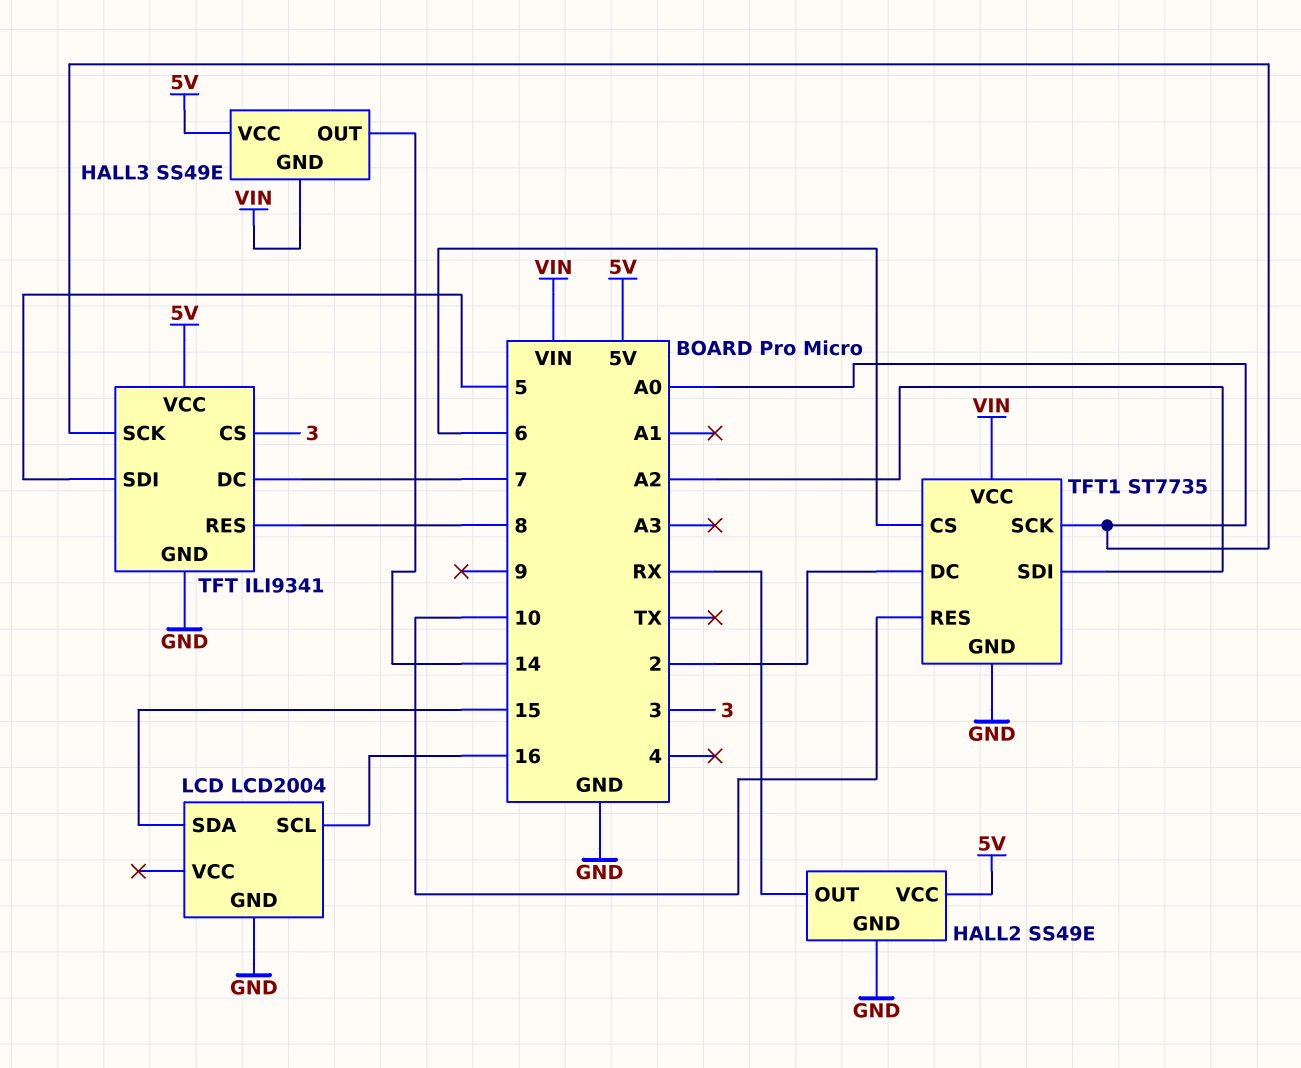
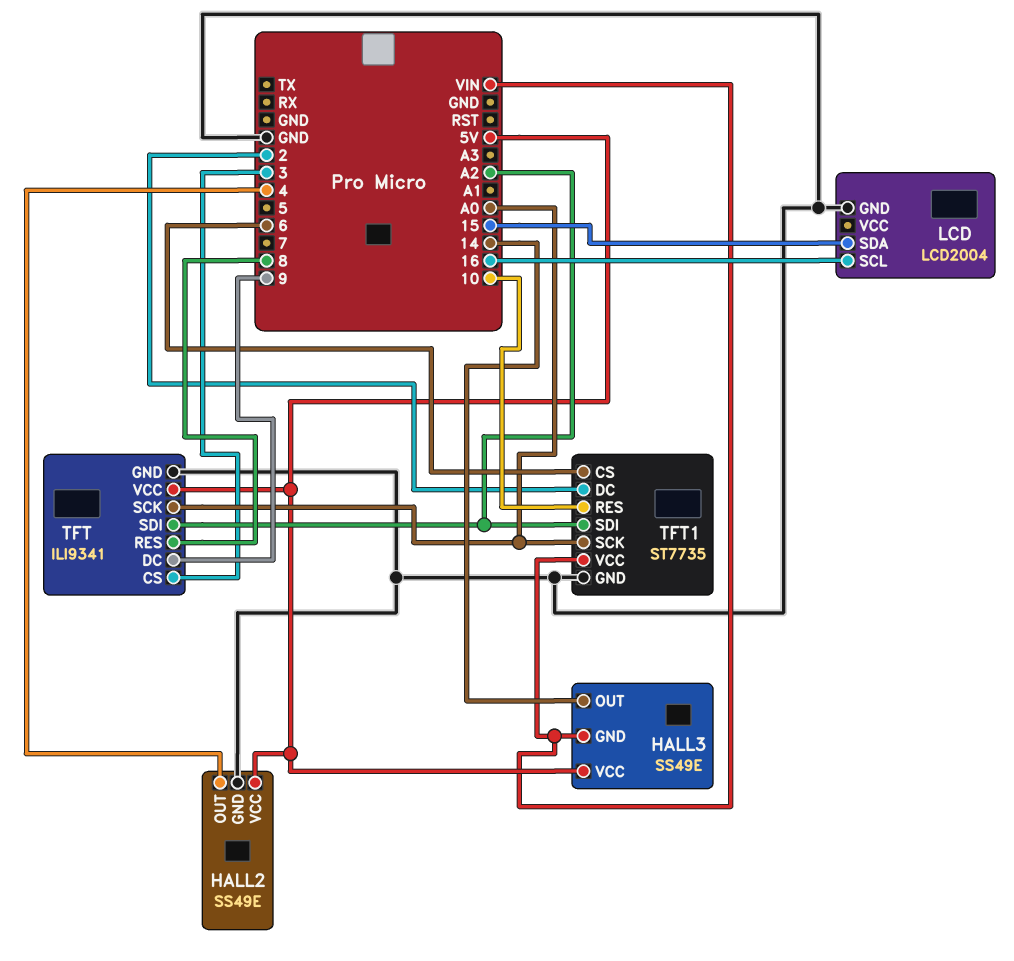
HALL2 pin OUT: RX -> 4
TFT pin DC: 7 -> 9
TFT pin SDI: 5 -> A2

